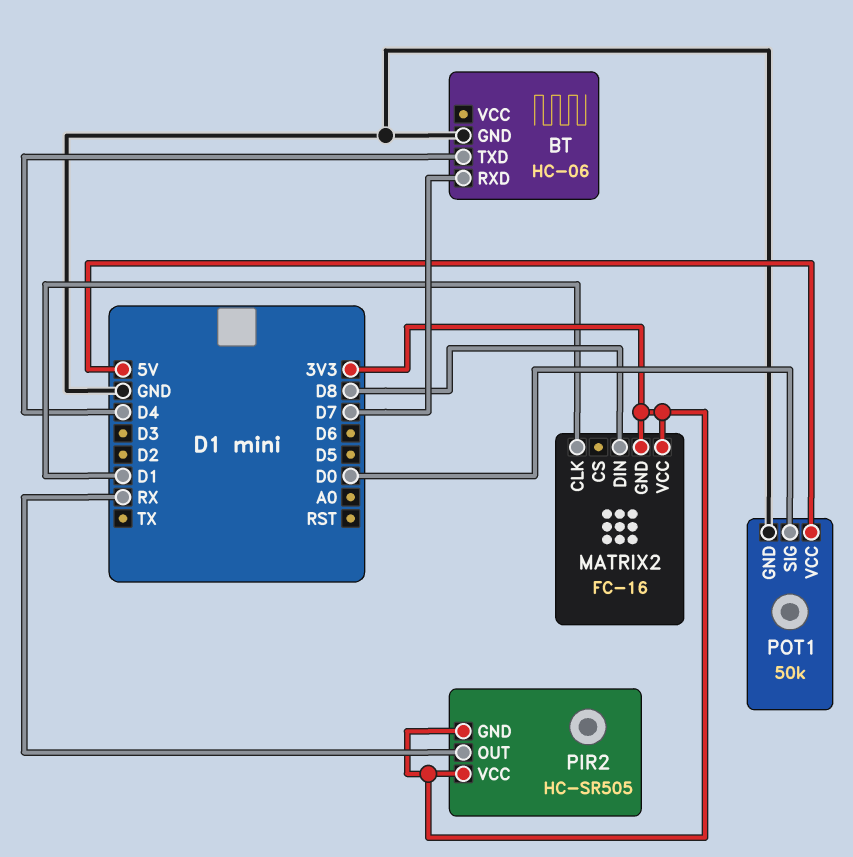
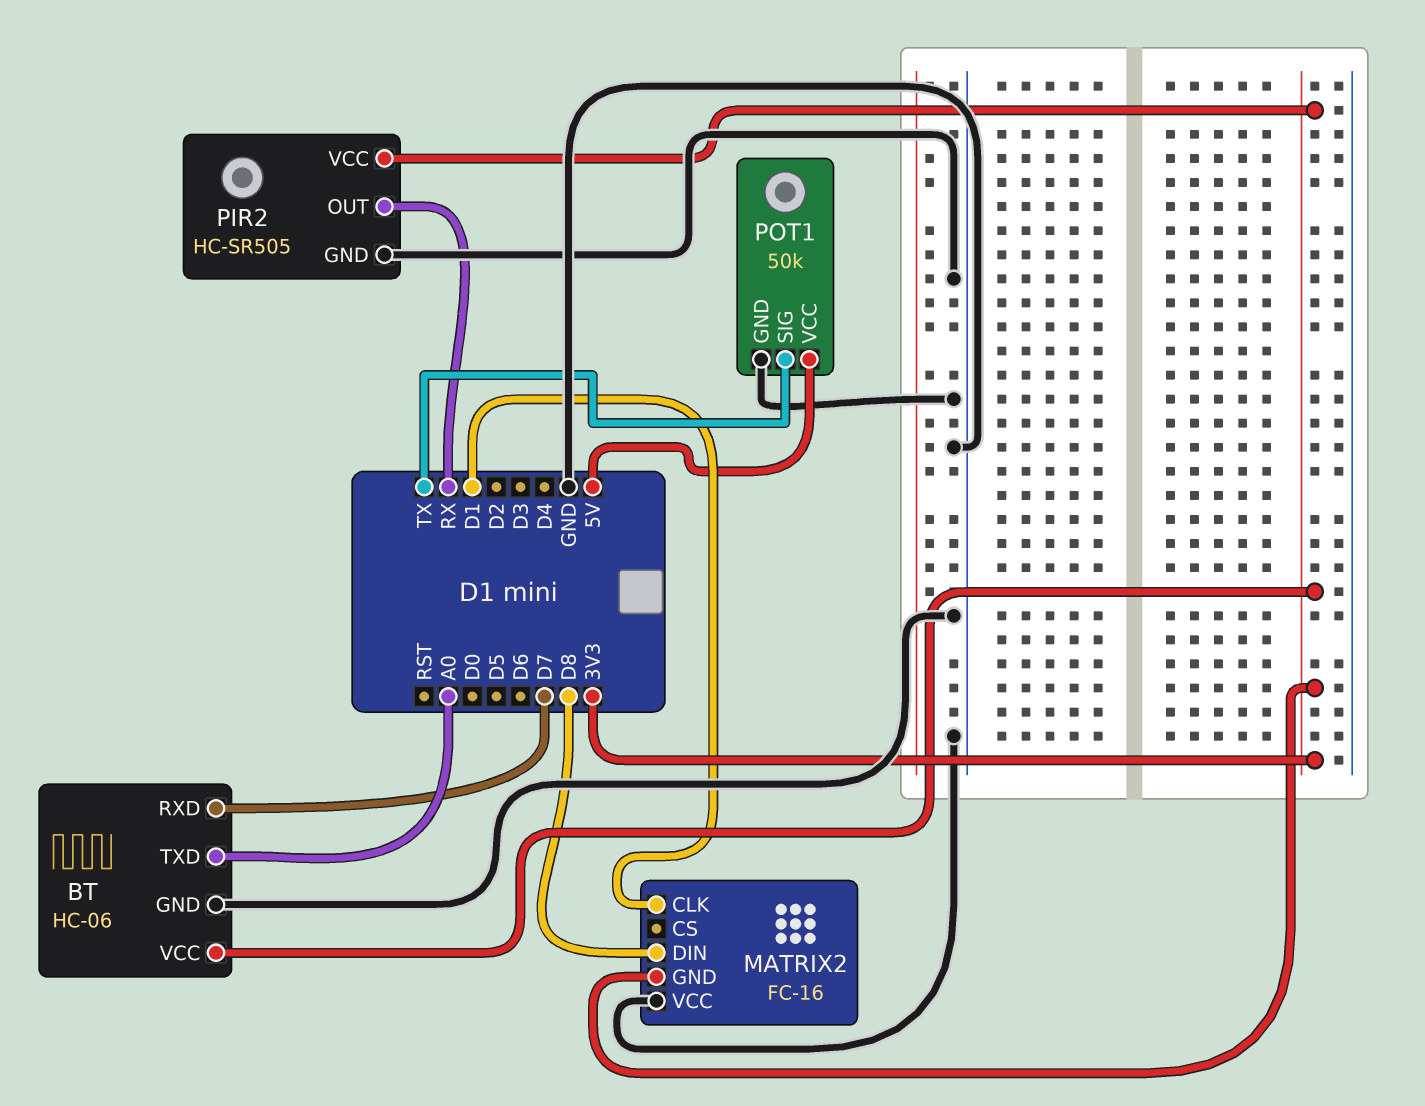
BT pin TXD: D4 -> A0
BT pin VCC: none -> 3V3
MATRIX2 pin VCC: 3V3 -> GND
PIR2 pin GND: 3V3 -> GND
POT1 pin SIG: D0 -> TX

